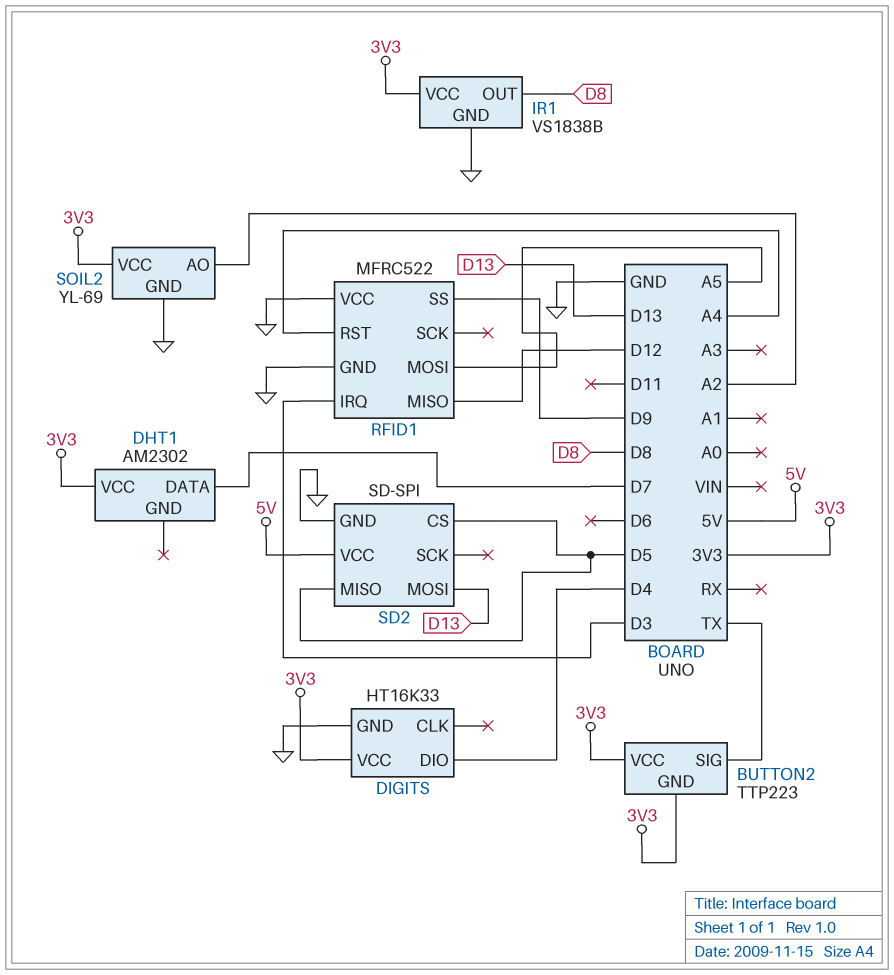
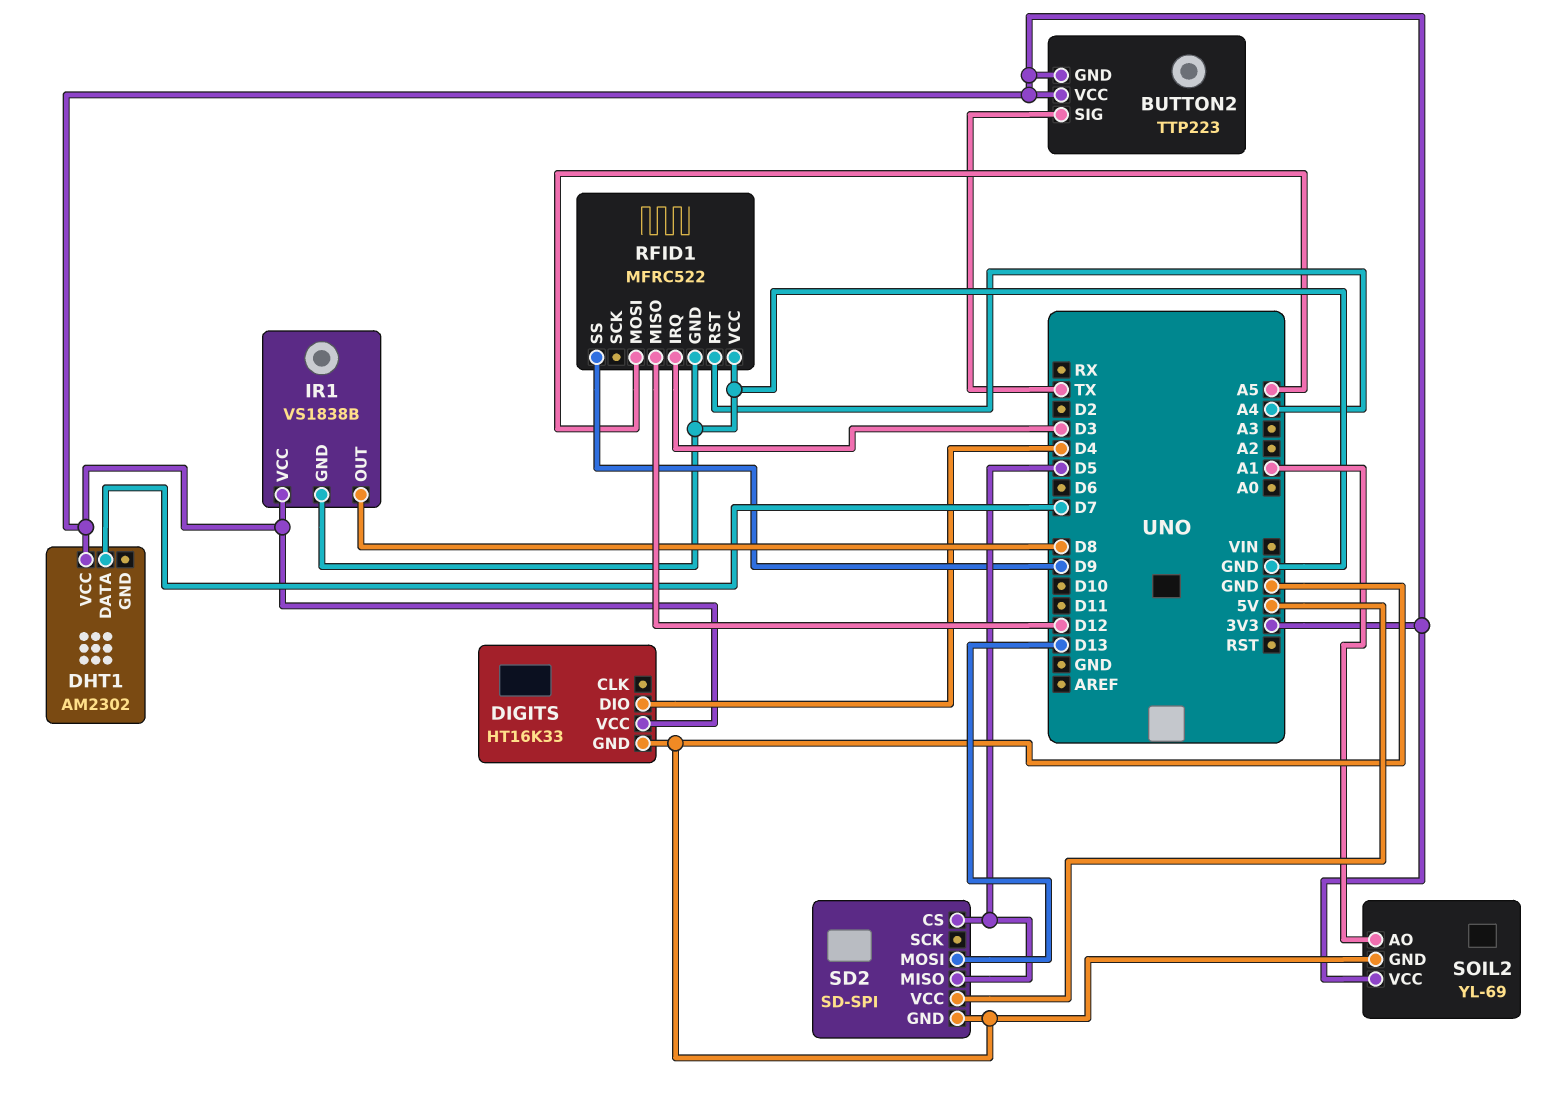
SOIL2 pin AO: A2 -> A1

